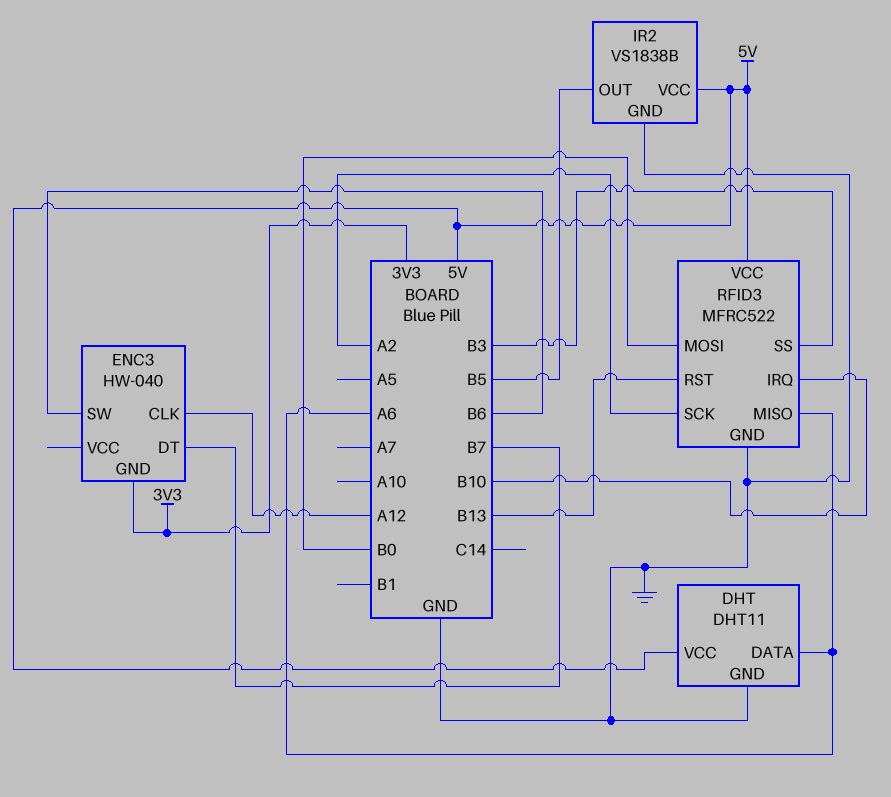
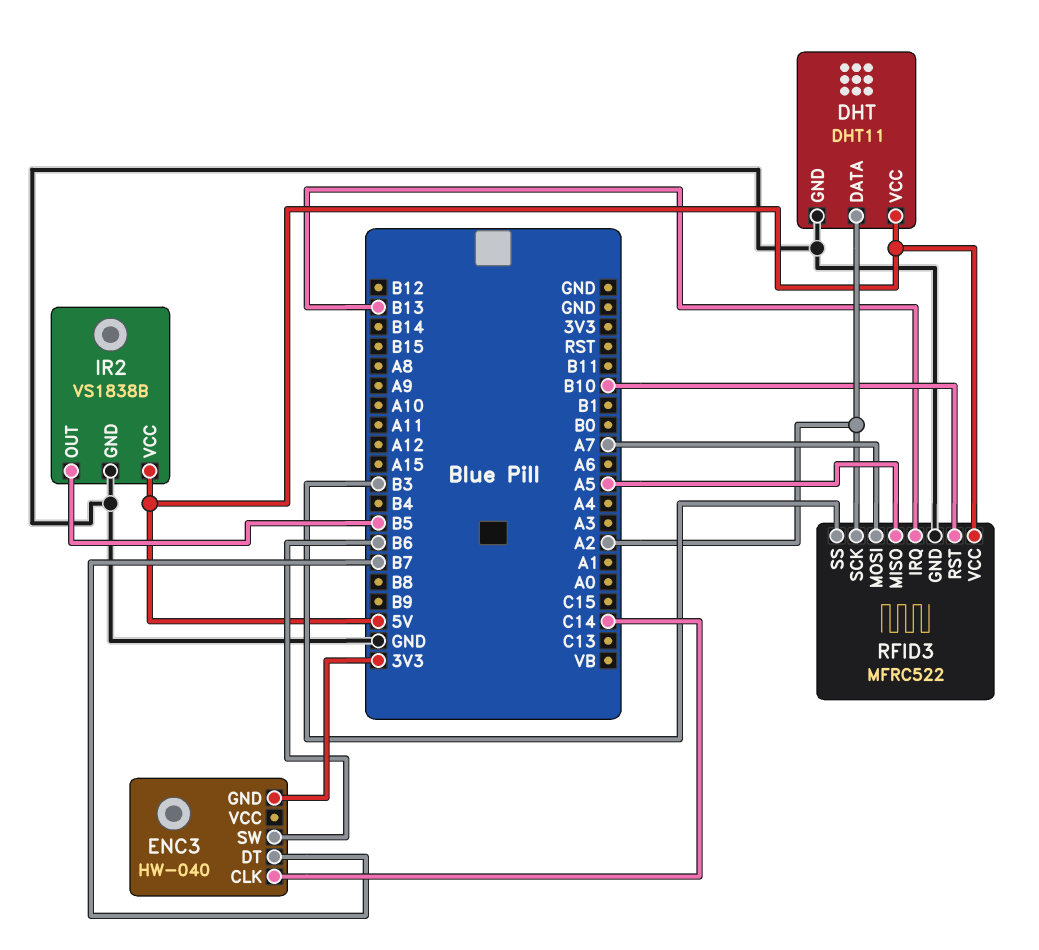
DHT pin DATA: A6 -> A2
ENC3 pin CLK: A12 -> C14
RFID3 pin IRQ: B10 -> B13
RFID3 pin MISO: A6 -> A5
RFID3 pin MOSI: B0 -> A7
RFID3 pin RST: B13 -> B10

